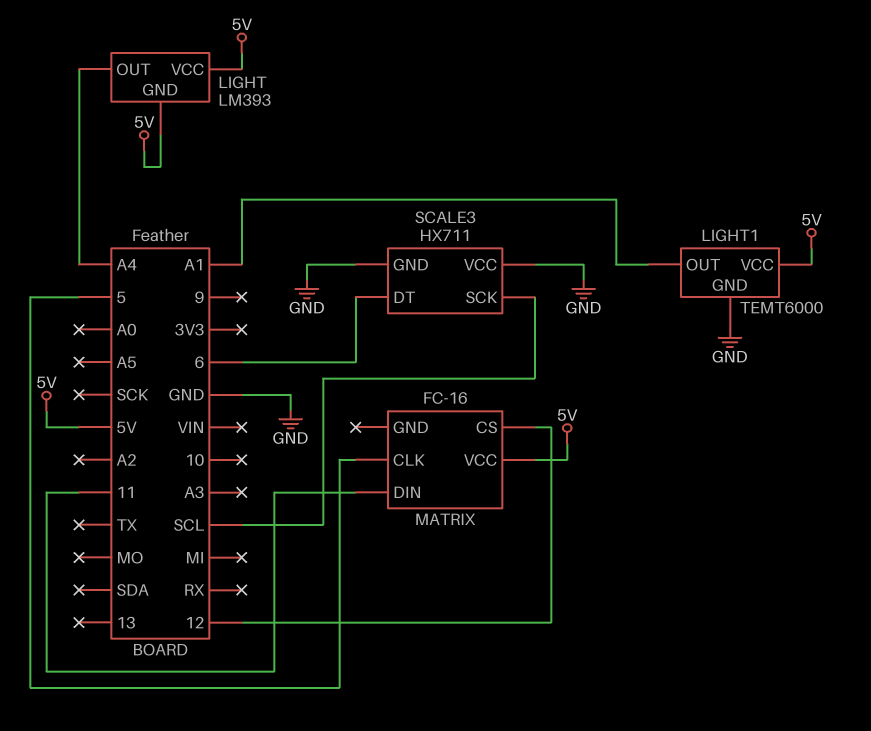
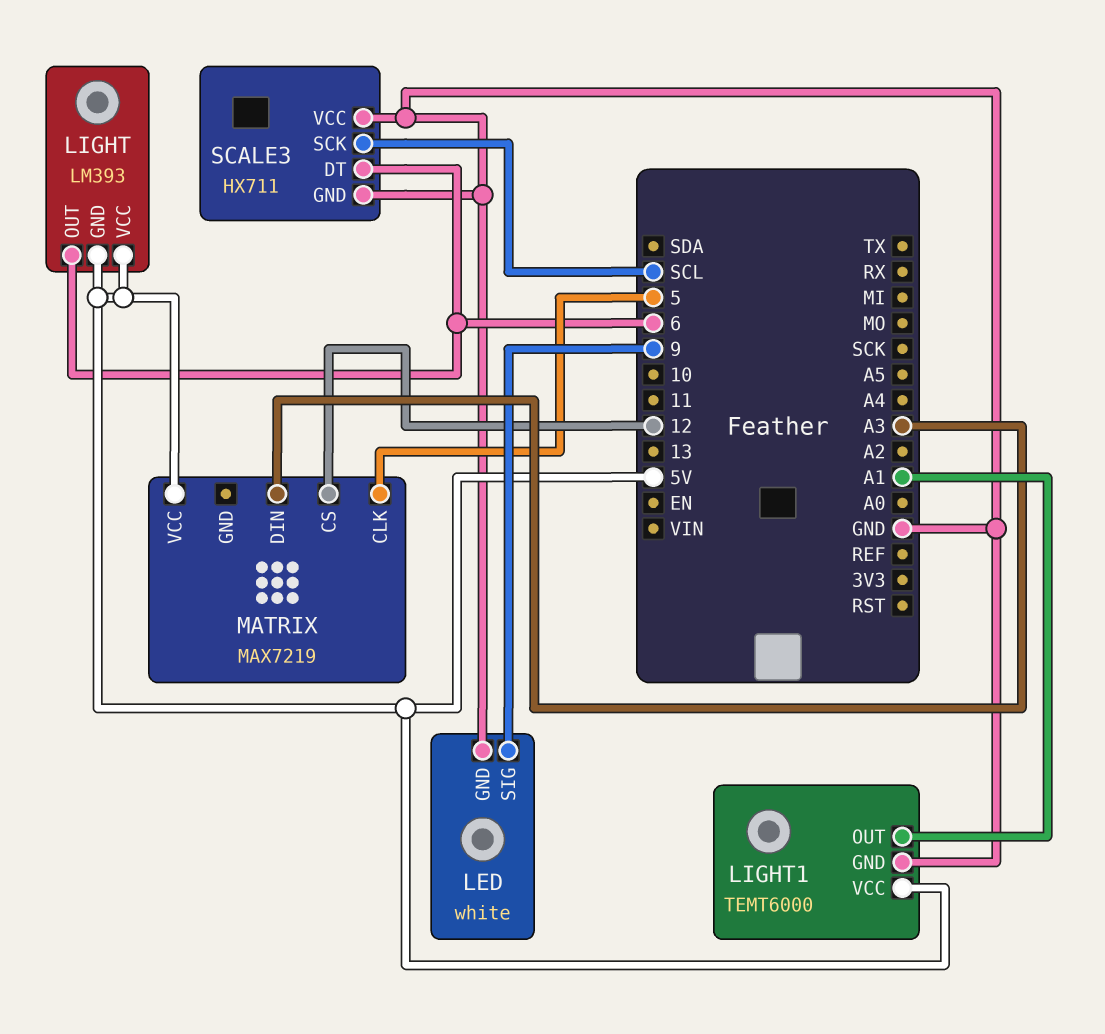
LED: none -> white
LED pin GND: none -> GND
LED pin SIG: none -> 9
LIGHT pin OUT: A4 -> 6
MATRIX: FC-16 -> MAX7219
MATRIX pin DIN: 11 -> A3

